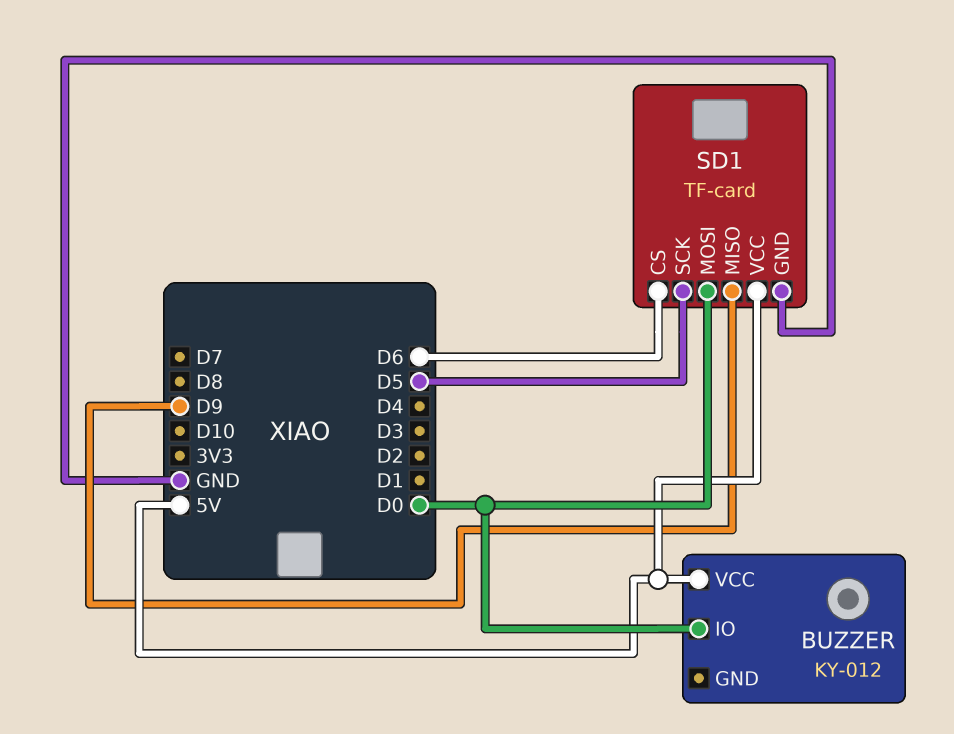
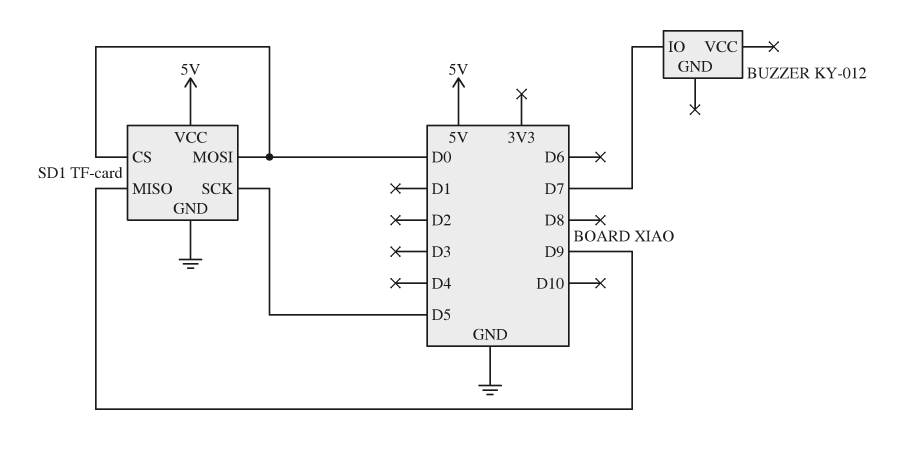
BUZZER pin IO: D0 -> D7
BUZZER pin VCC: 5V -> none
SD1 pin CS: D6 -> D0

